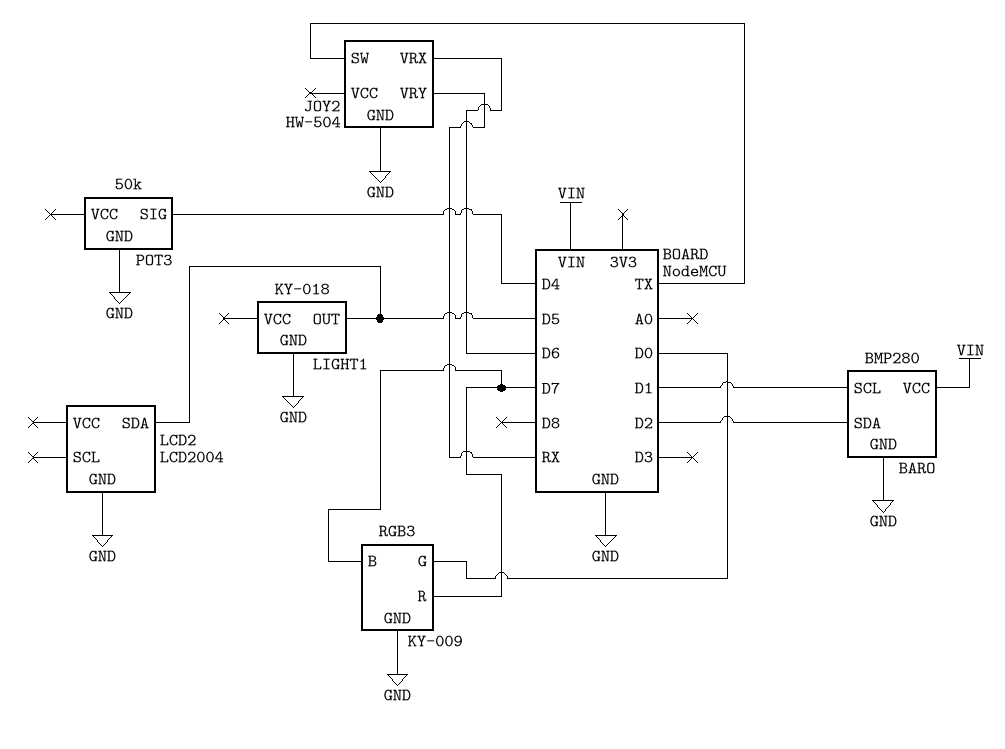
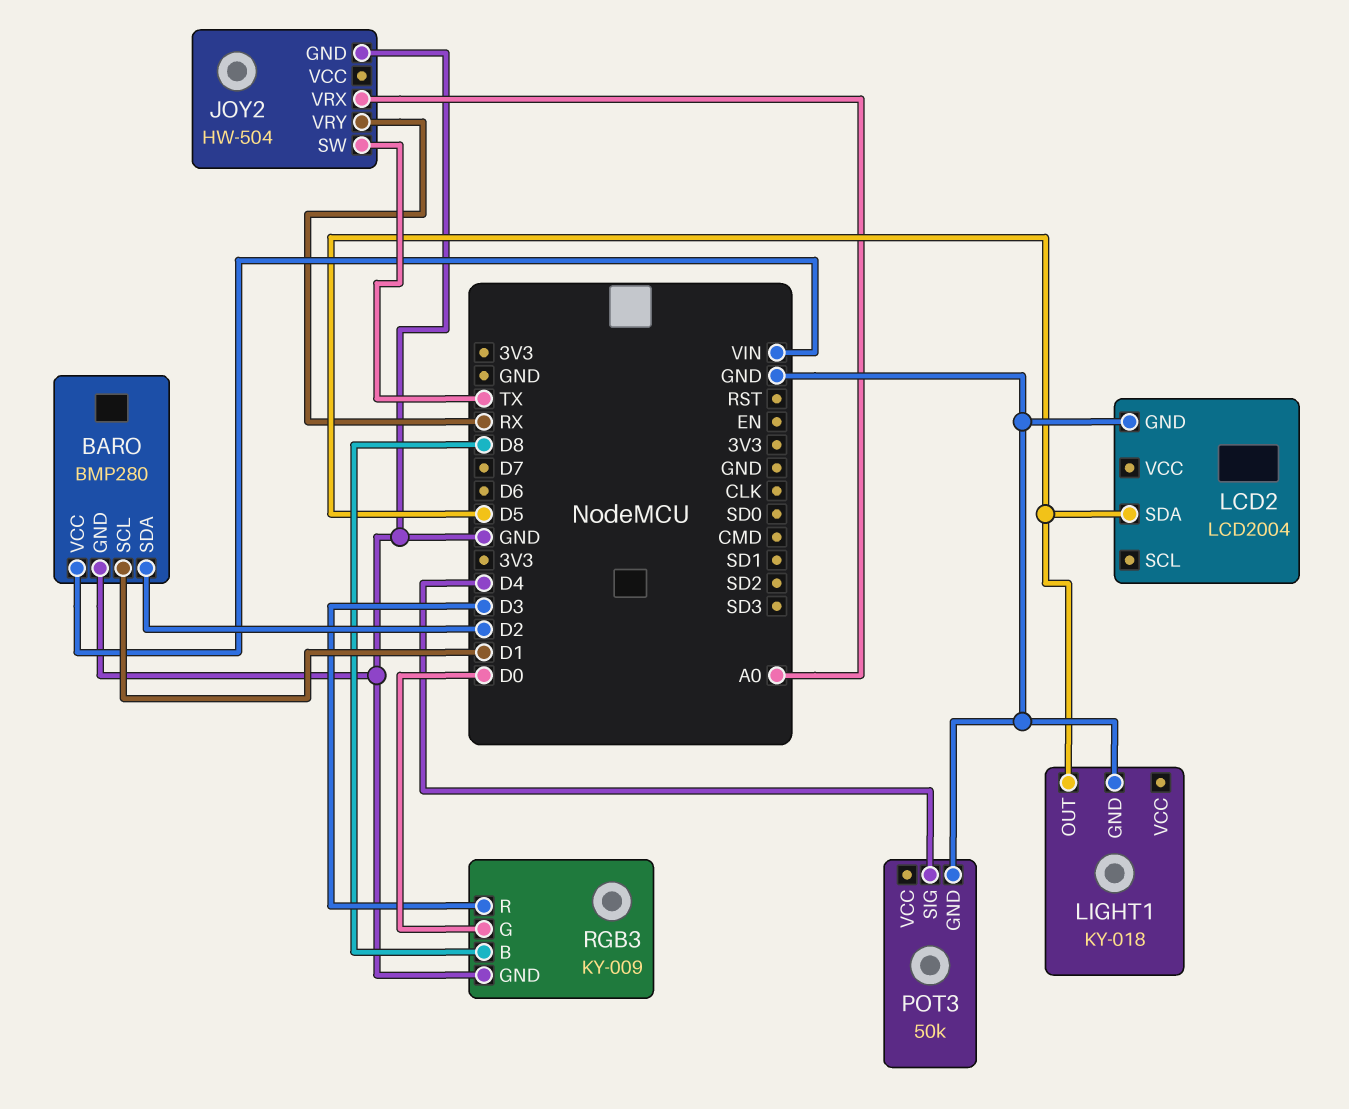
JOY2 pin VRX: D6 -> A0
RGB3 pin B: D7 -> D8
RGB3 pin R: D7 -> D3

